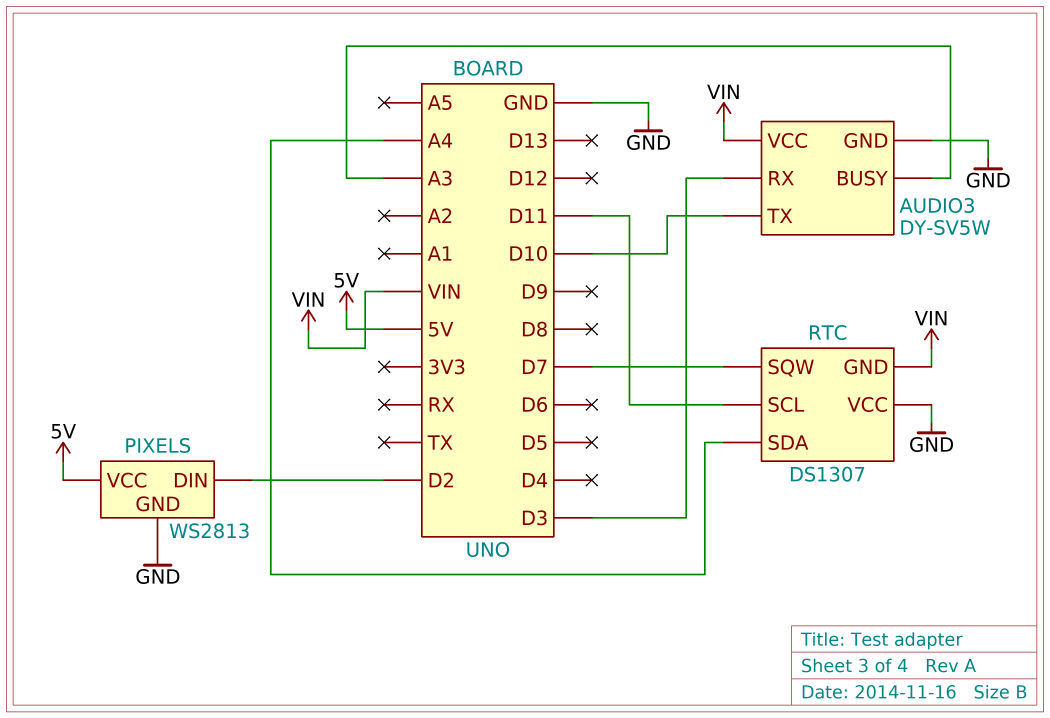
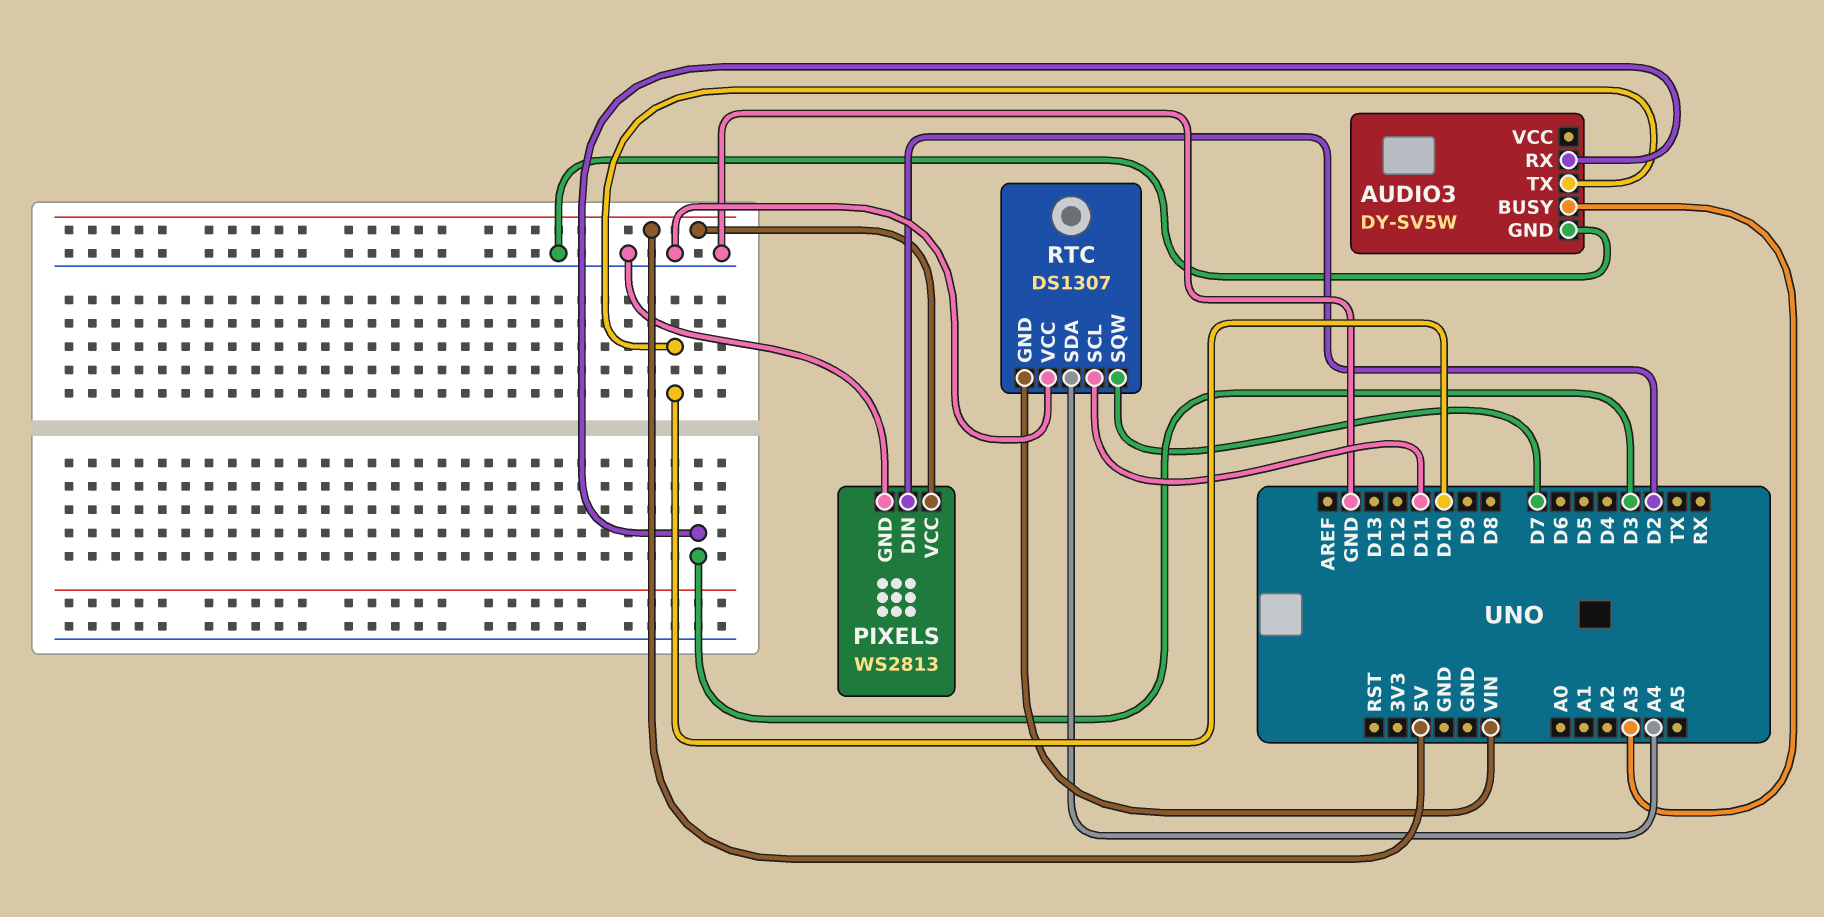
AUDIO3 pin VCC: VIN -> none

